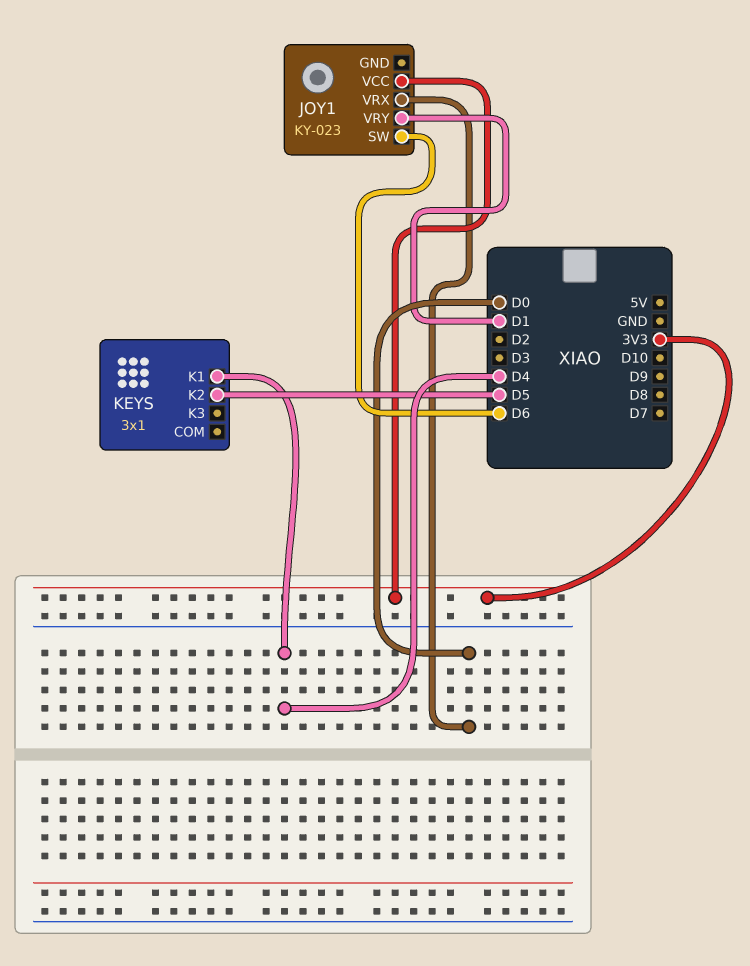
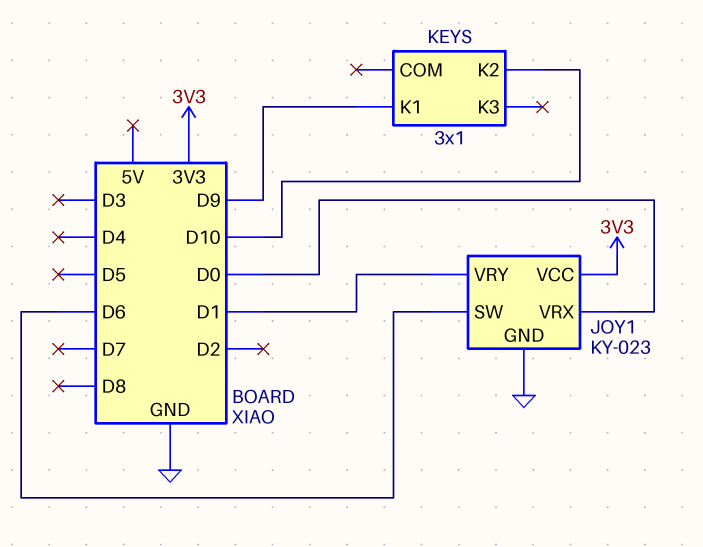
JOY1 pin GND: none -> GND
KEYS pin K1: D4 -> D9
KEYS pin K2: D5 -> D10

